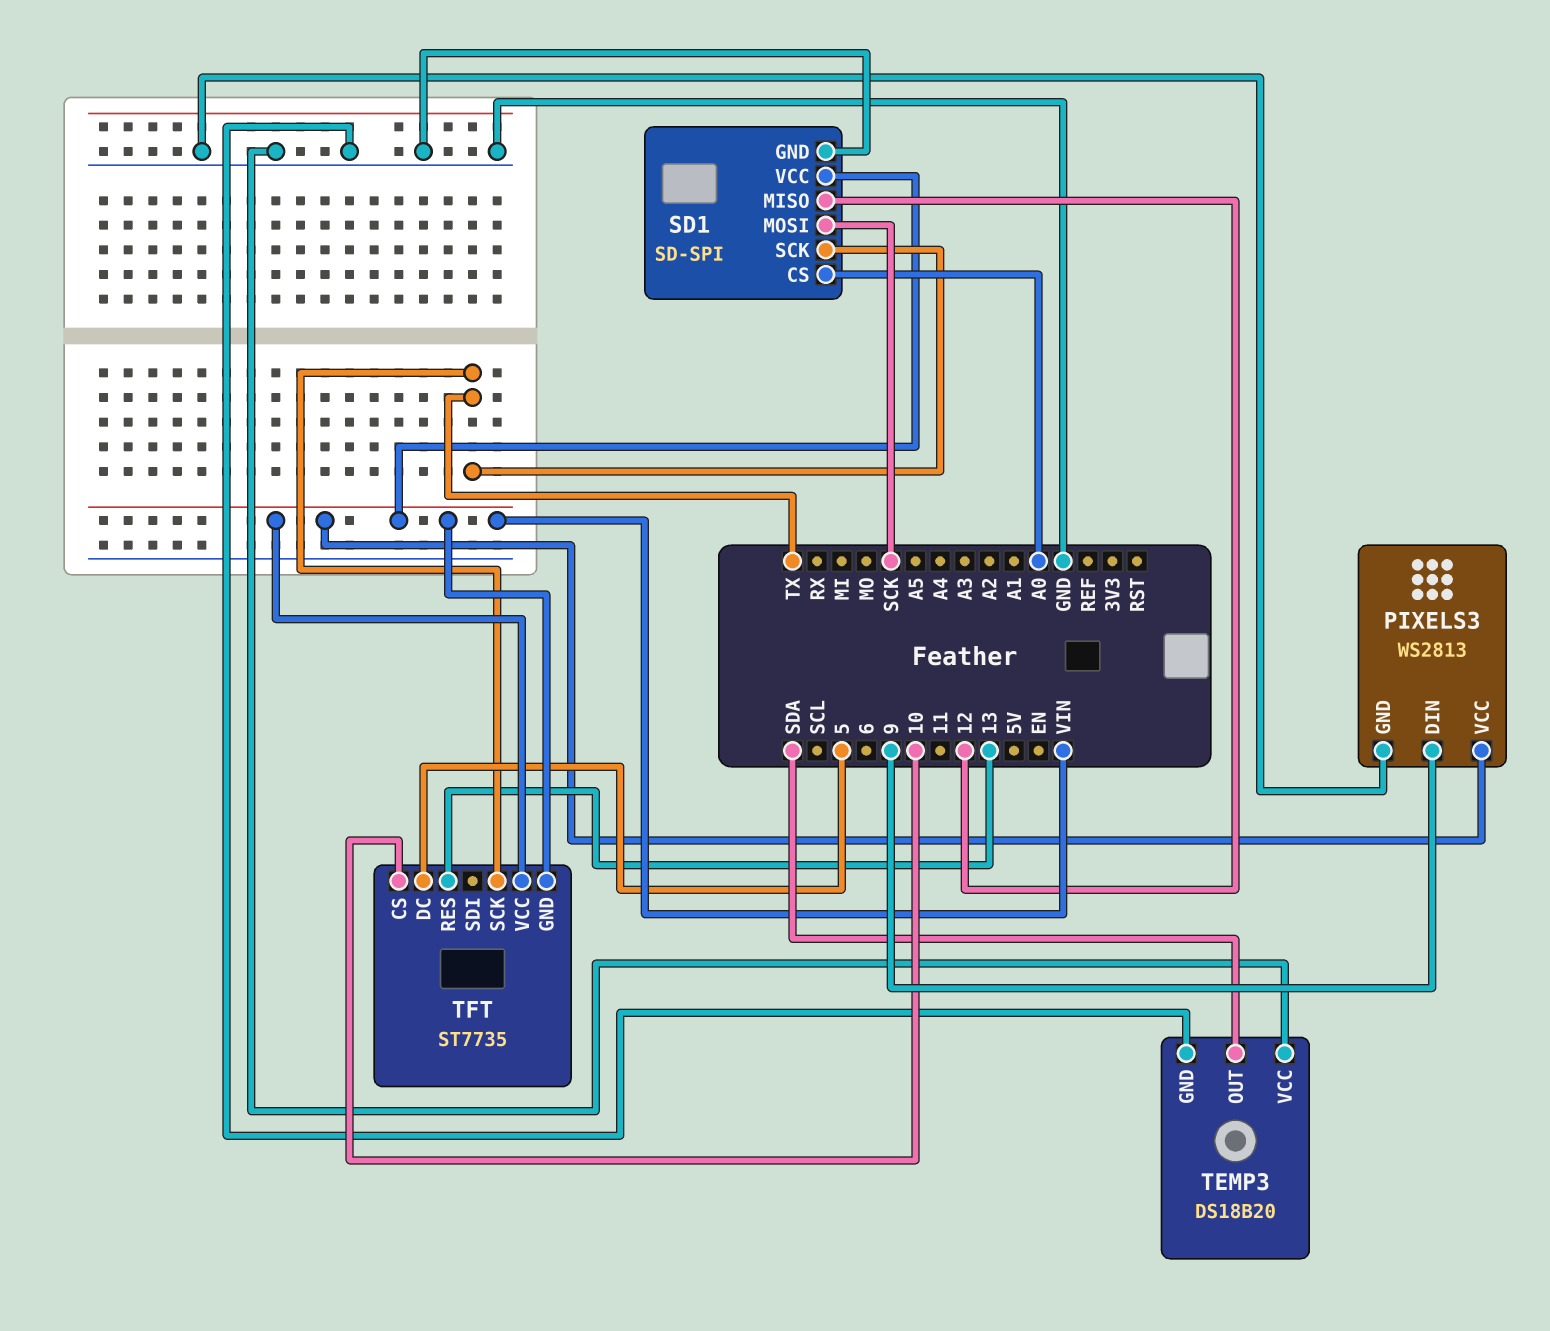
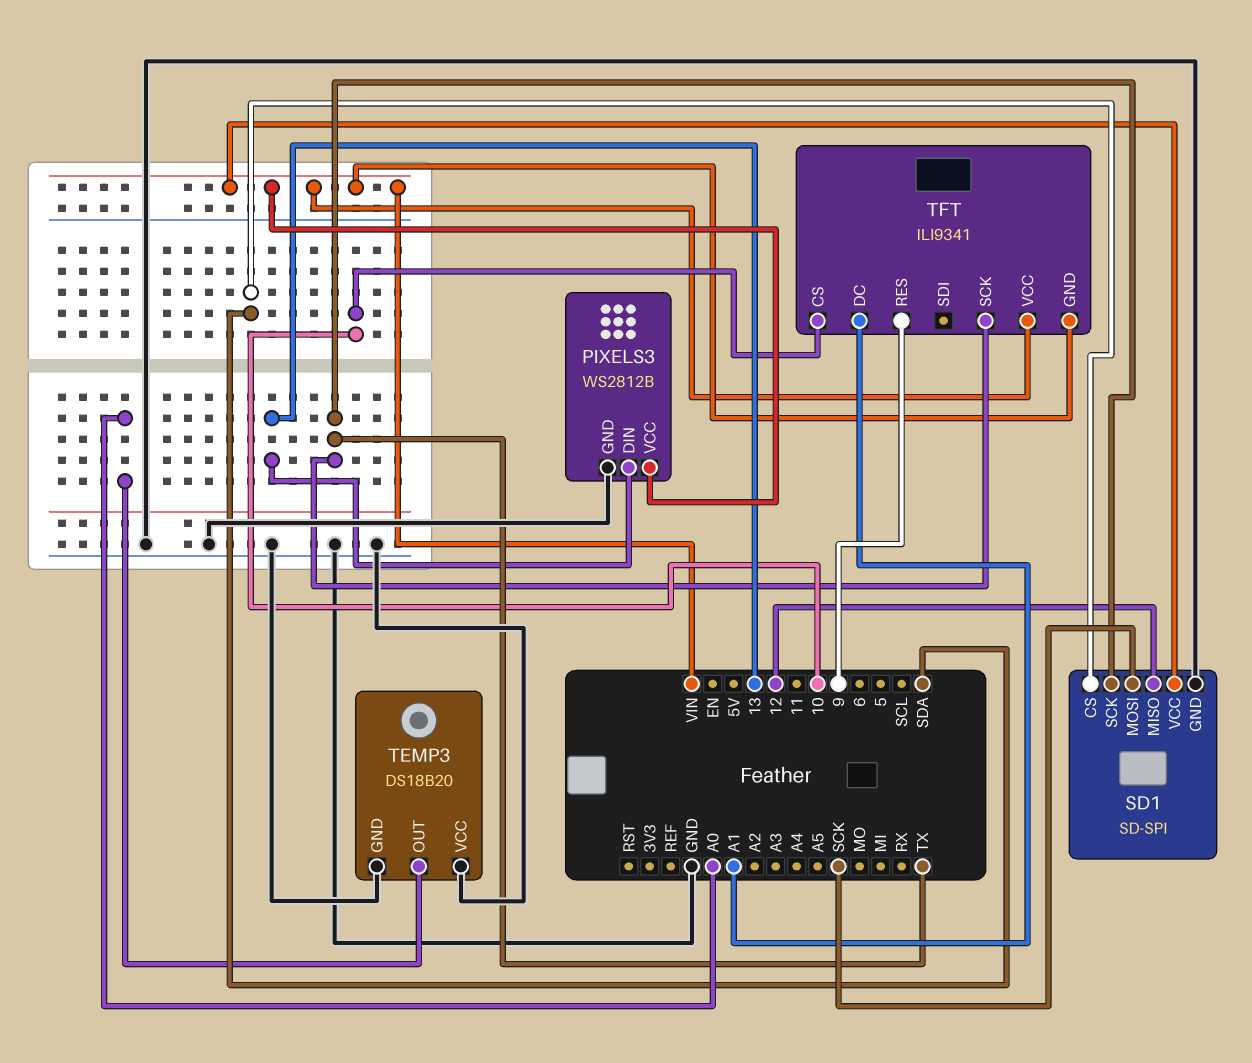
PIXELS3: WS2813 -> WS2812B
PIXELS3 pin DIN: 9 -> 13
SD1 pin CS: A0 -> SDA
TEMP3 pin OUT: SDA -> A0
TFT: ST7735 -> ILI9341
TFT pin DC: 5 -> A1
TFT pin RES: 13 -> 9

